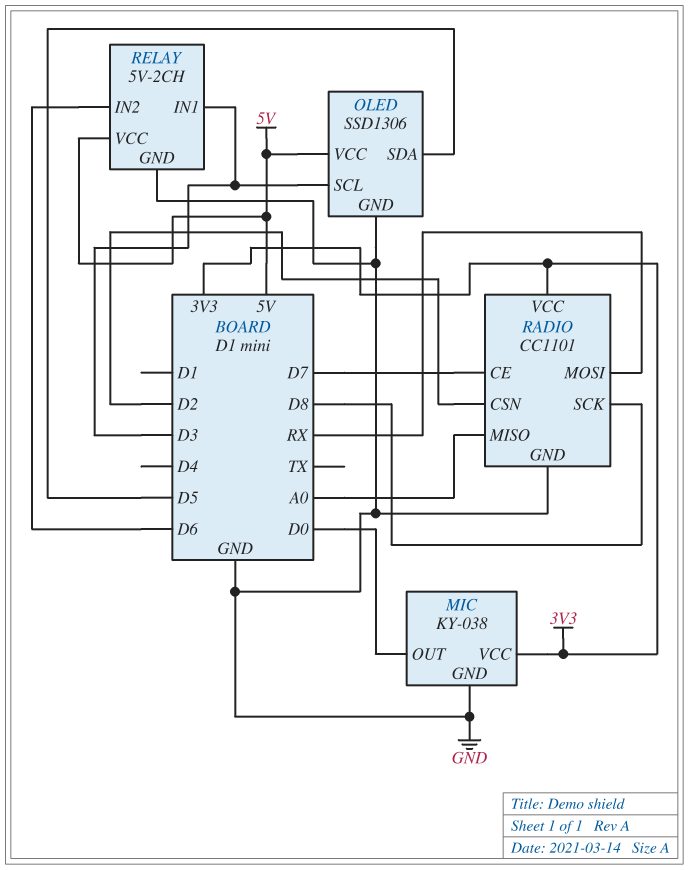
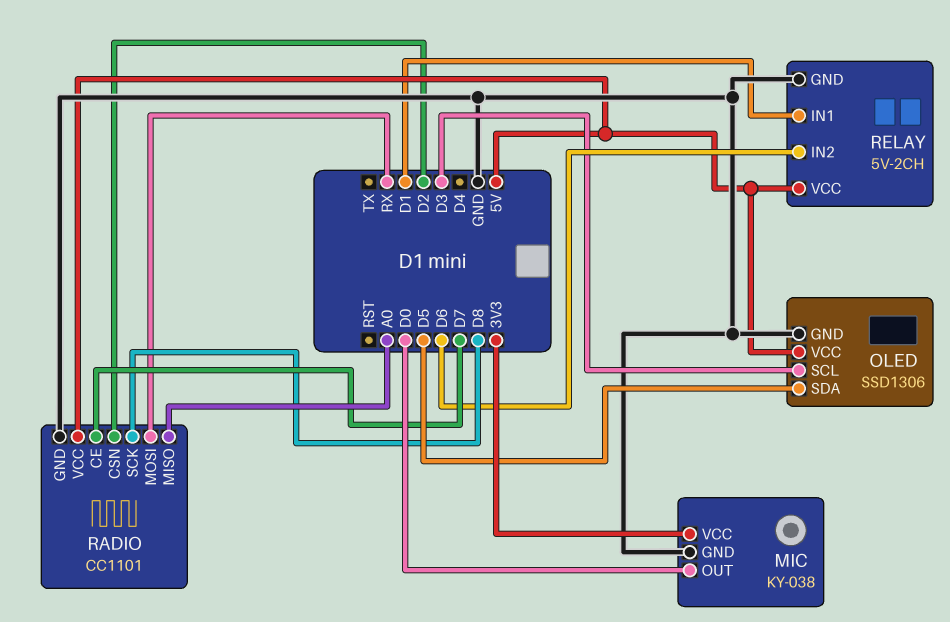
RADIO pin VCC: 3V3 -> 5V
RELAY pin IN1: D3 -> D1

